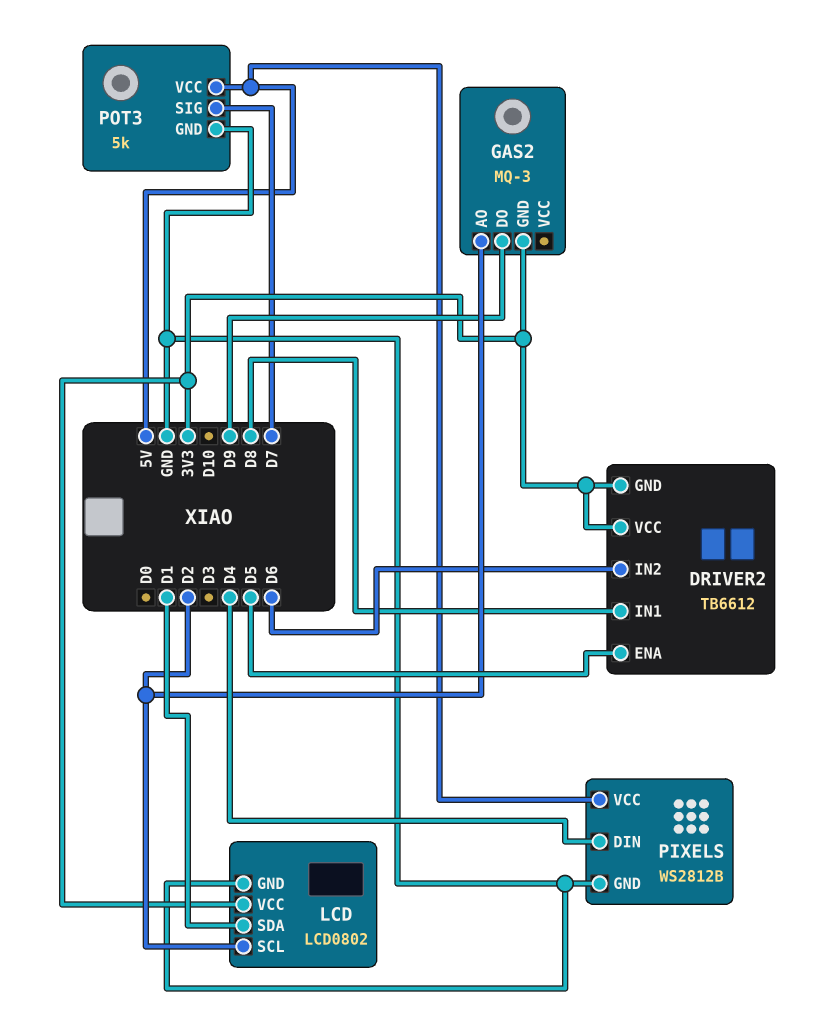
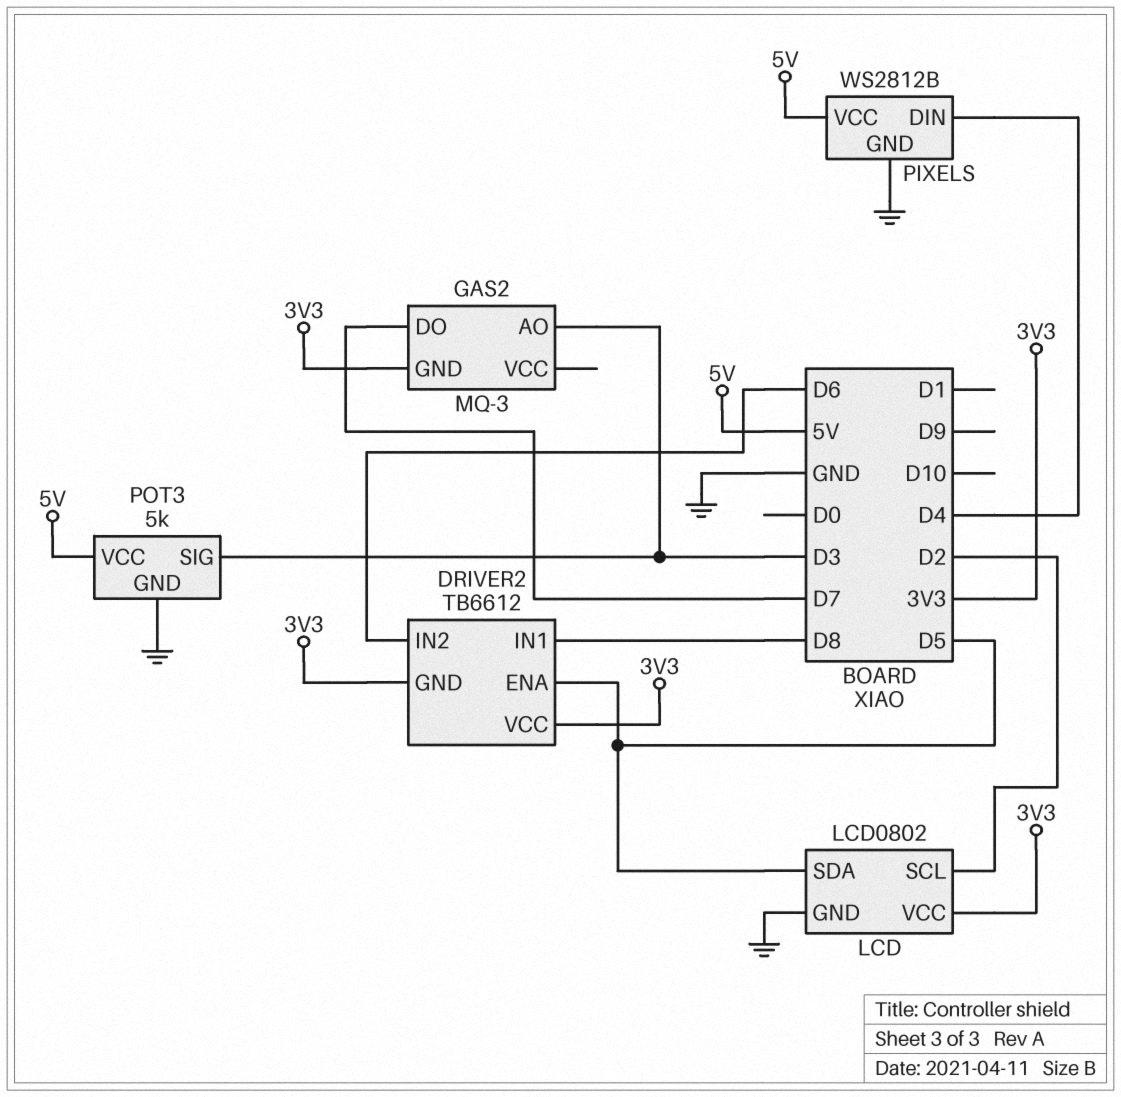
GAS2 pin AO: D2 -> D3
GAS2 pin DO: D9 -> D7
LCD pin SDA: D1 -> D5
POT3 pin SIG: D7 -> D3

